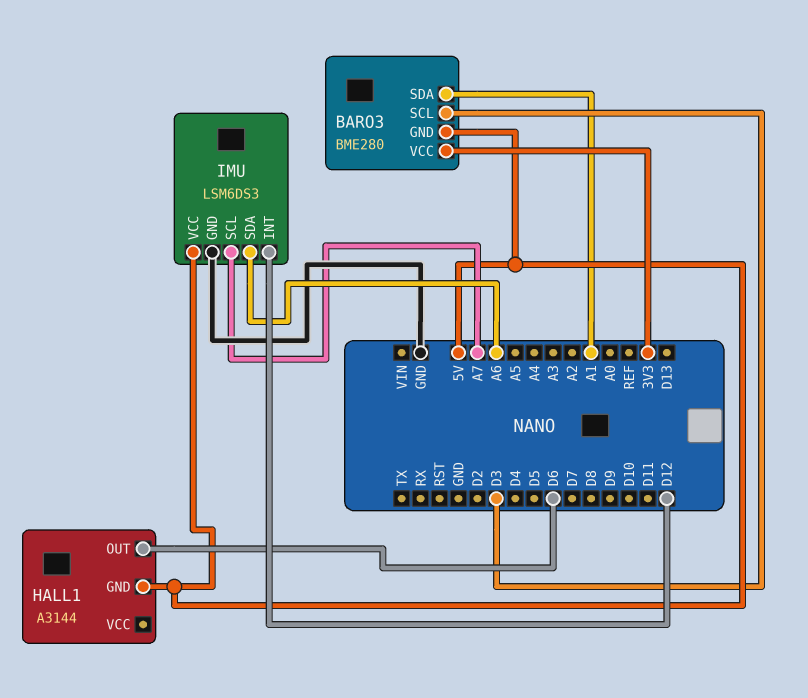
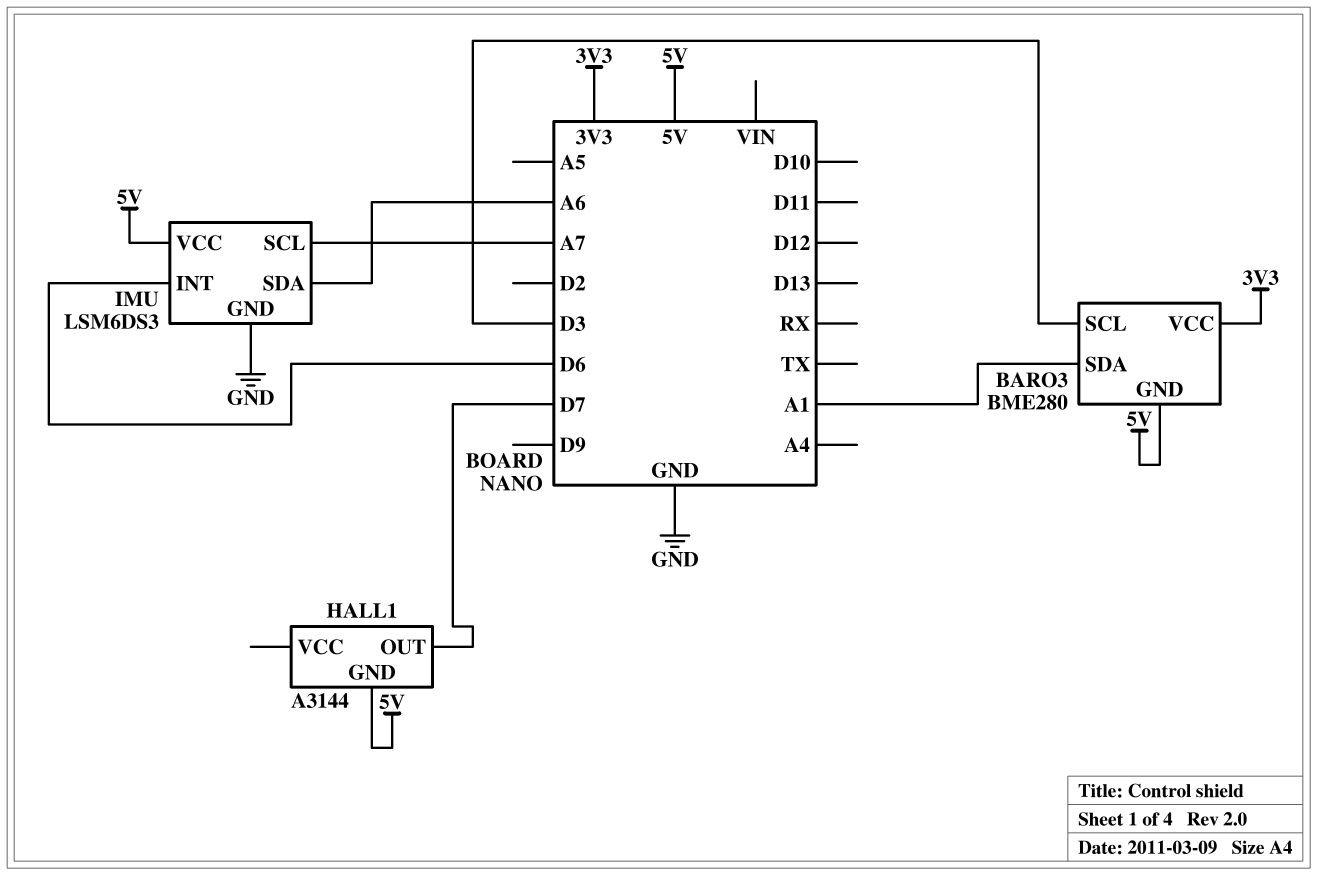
HALL1 pin OUT: D6 -> D7
IMU pin INT: D12 -> D6

